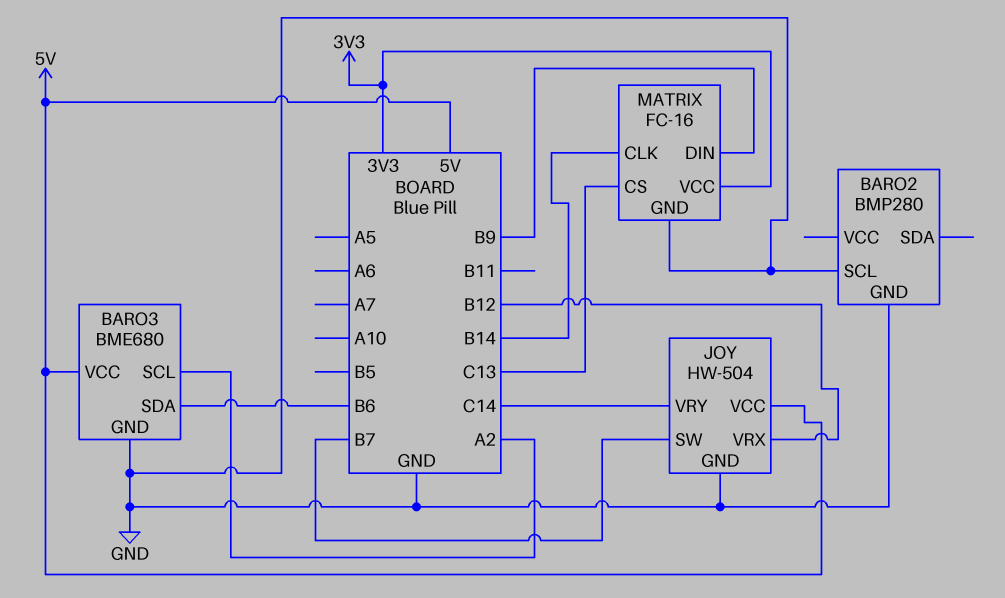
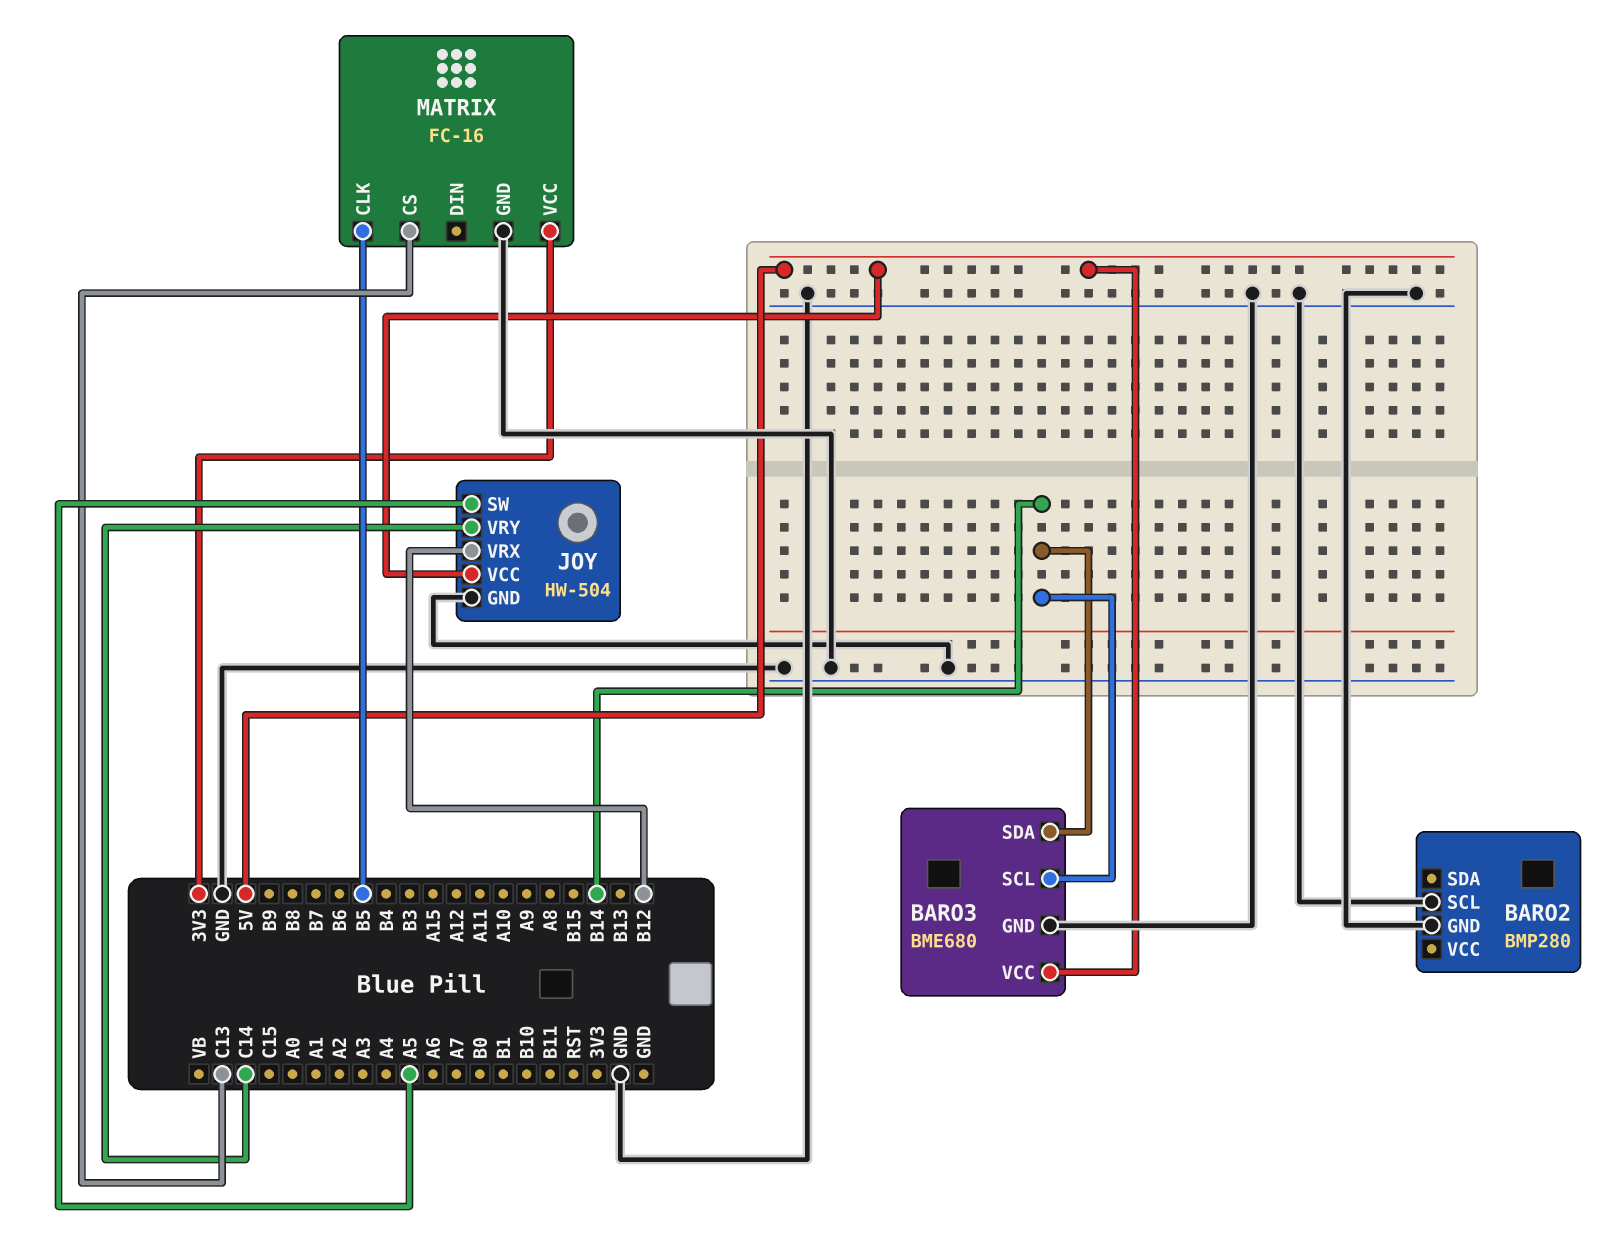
BARO3 pin SCL: A2 -> B14
BARO3 pin SDA: B6 -> B14
JOY pin SW: B7 -> A5
MATRIX pin CLK: B14 -> B5
MATRIX pin DIN: B9 -> none

